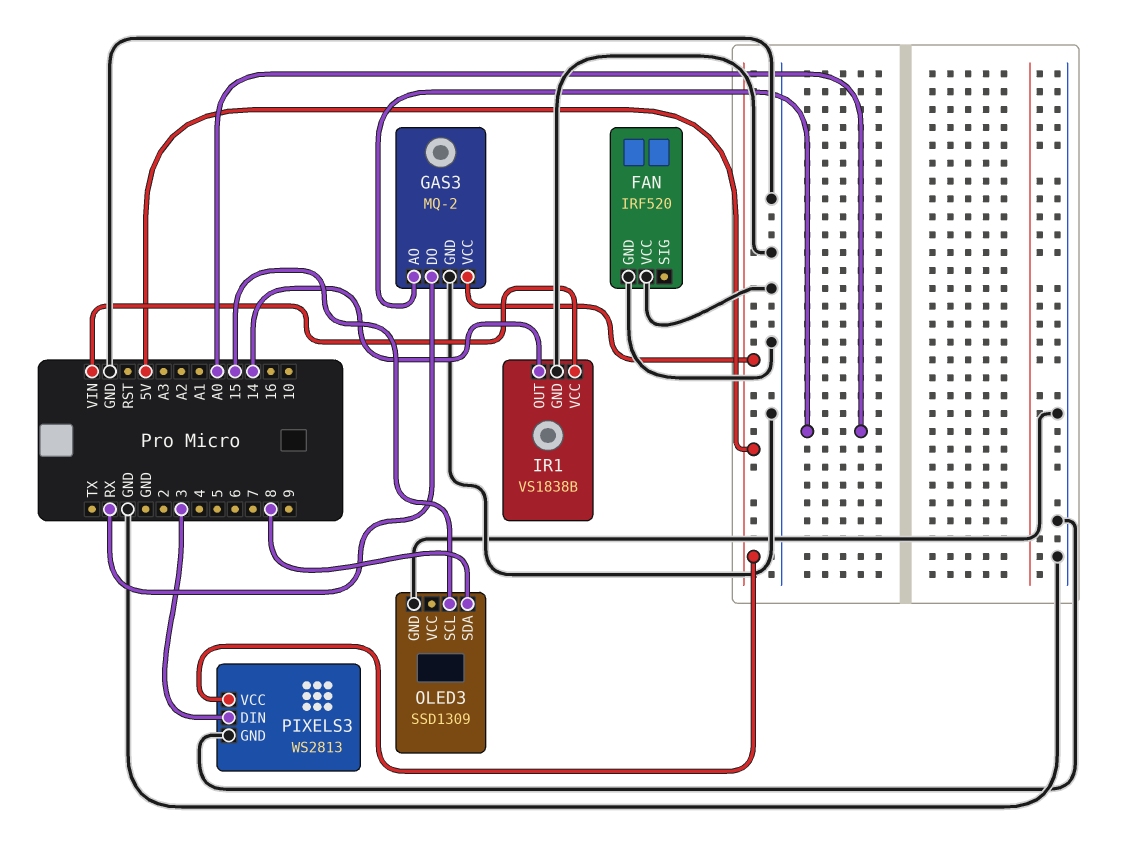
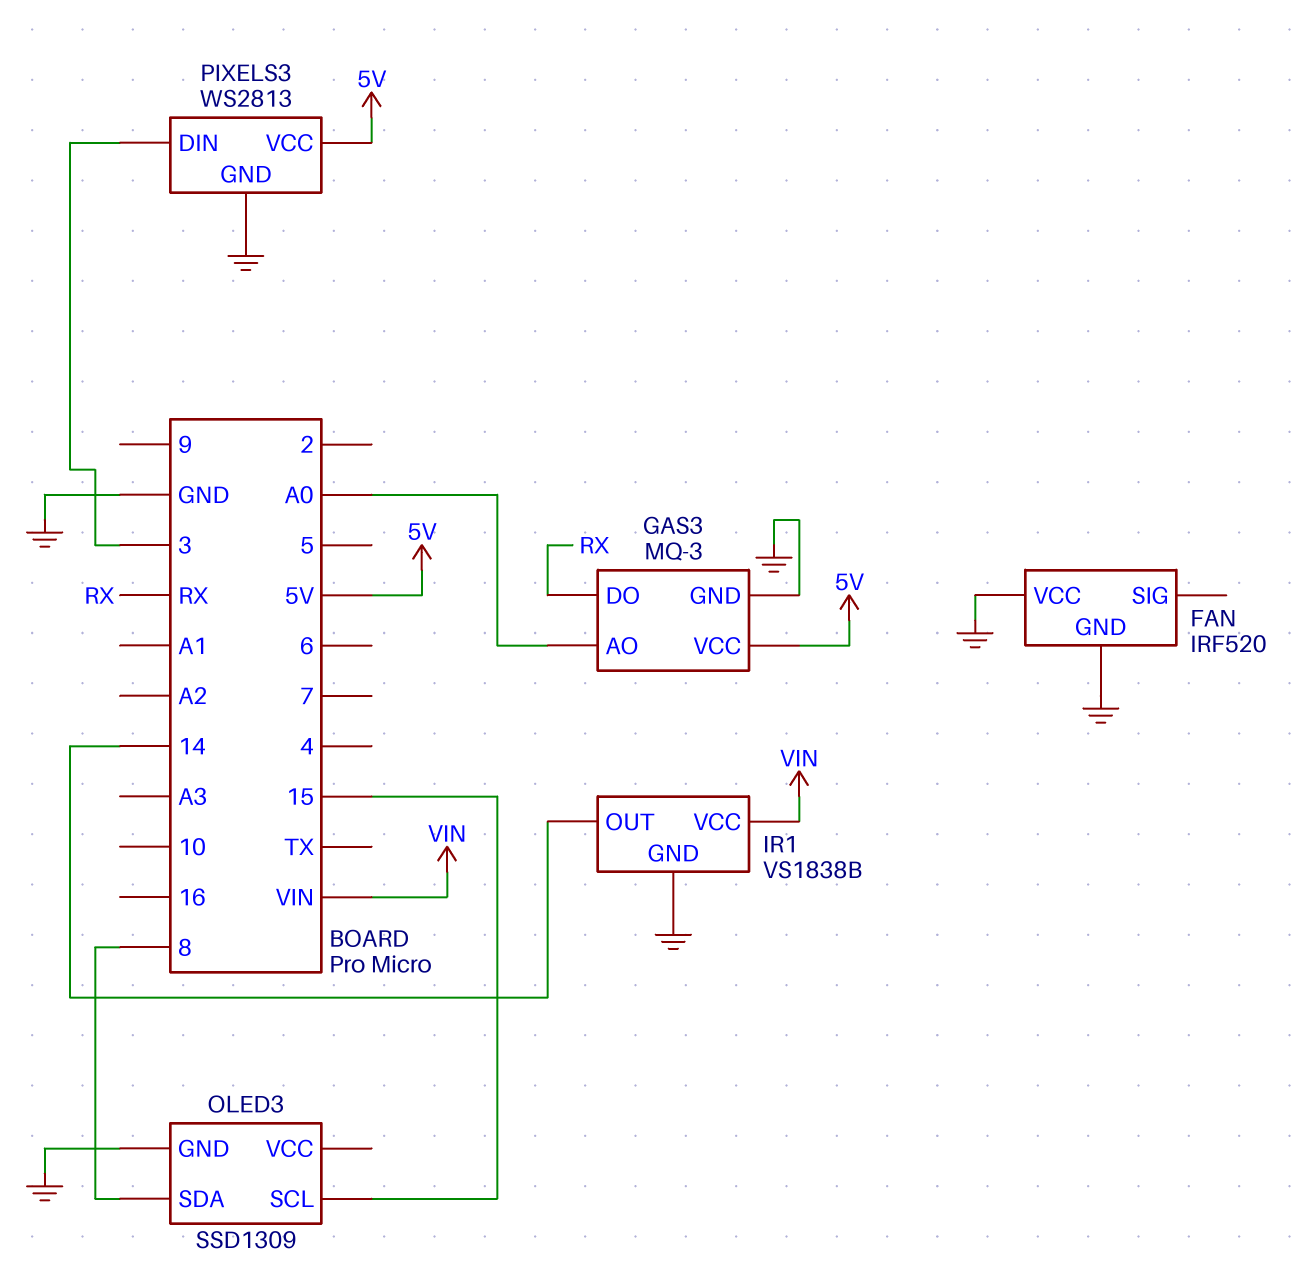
GAS3: MQ-2 -> MQ-3

